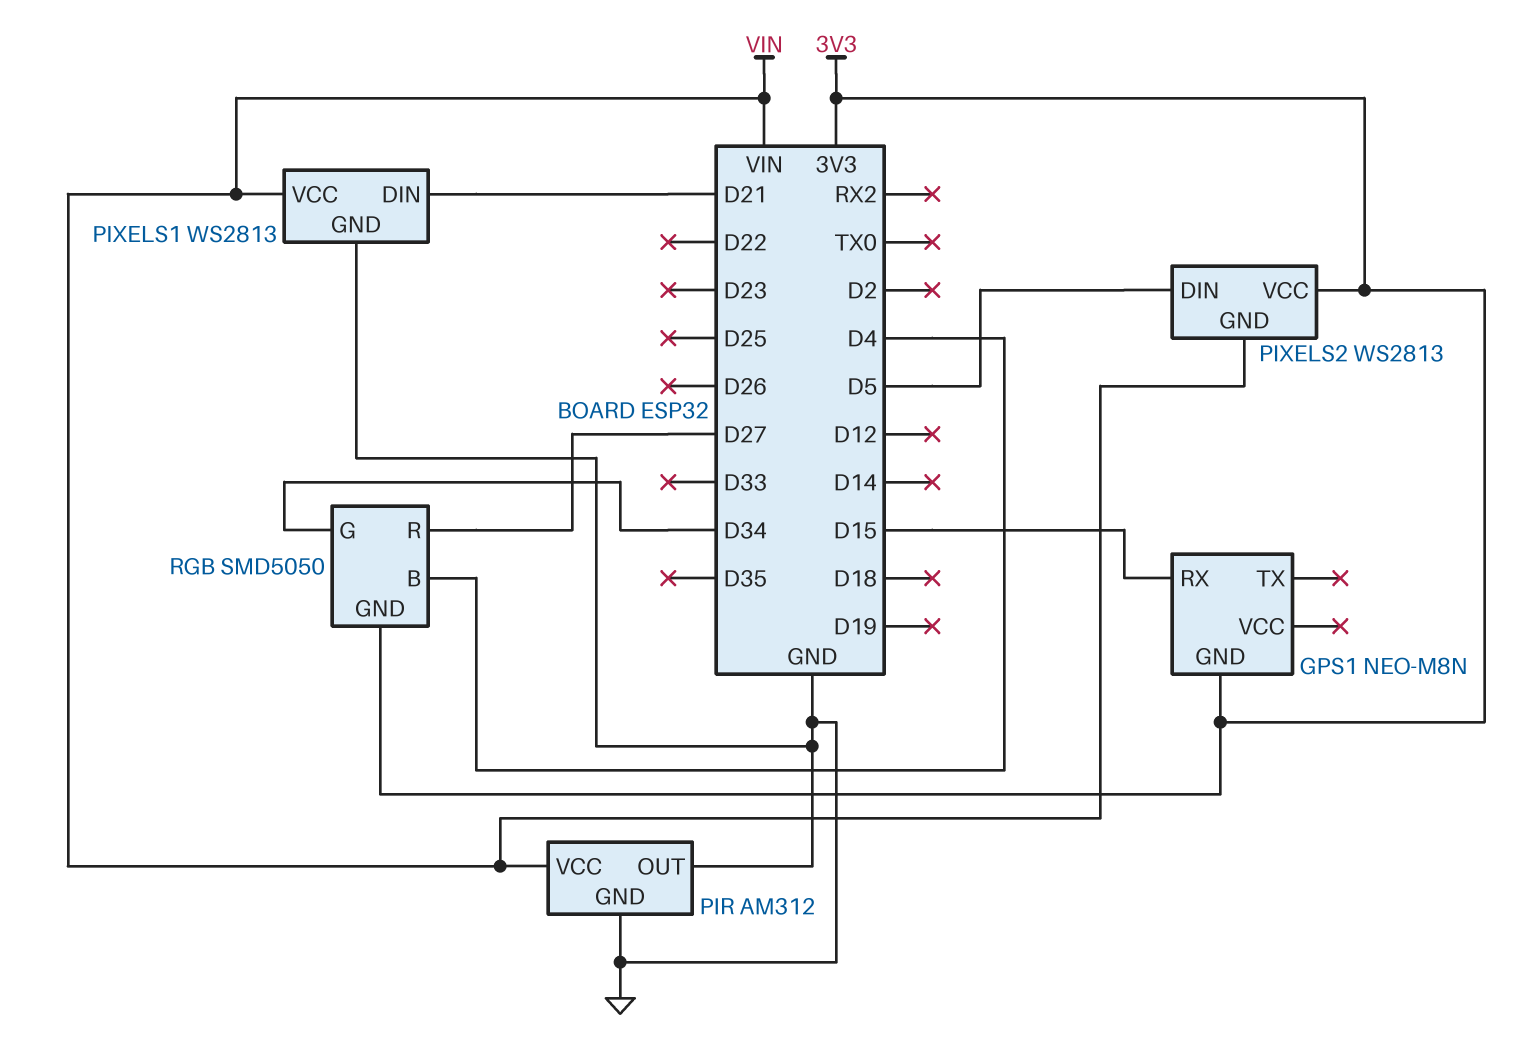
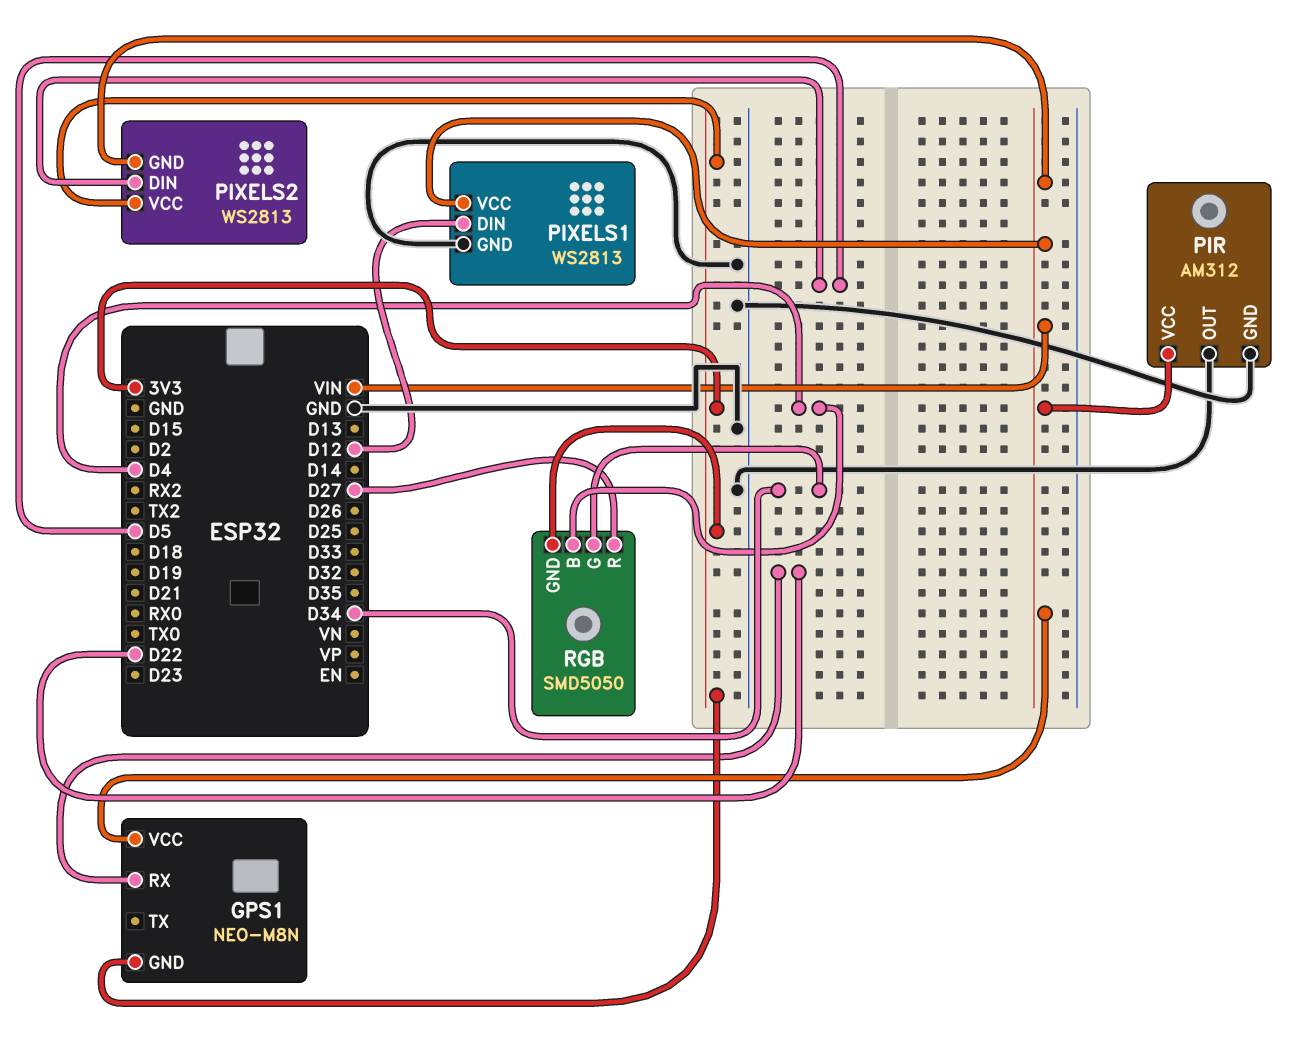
GPS1 pin RX: D15 -> D22
GPS1 pin VCC: none -> VIN
PIXELS1 pin DIN: D21 -> D12

